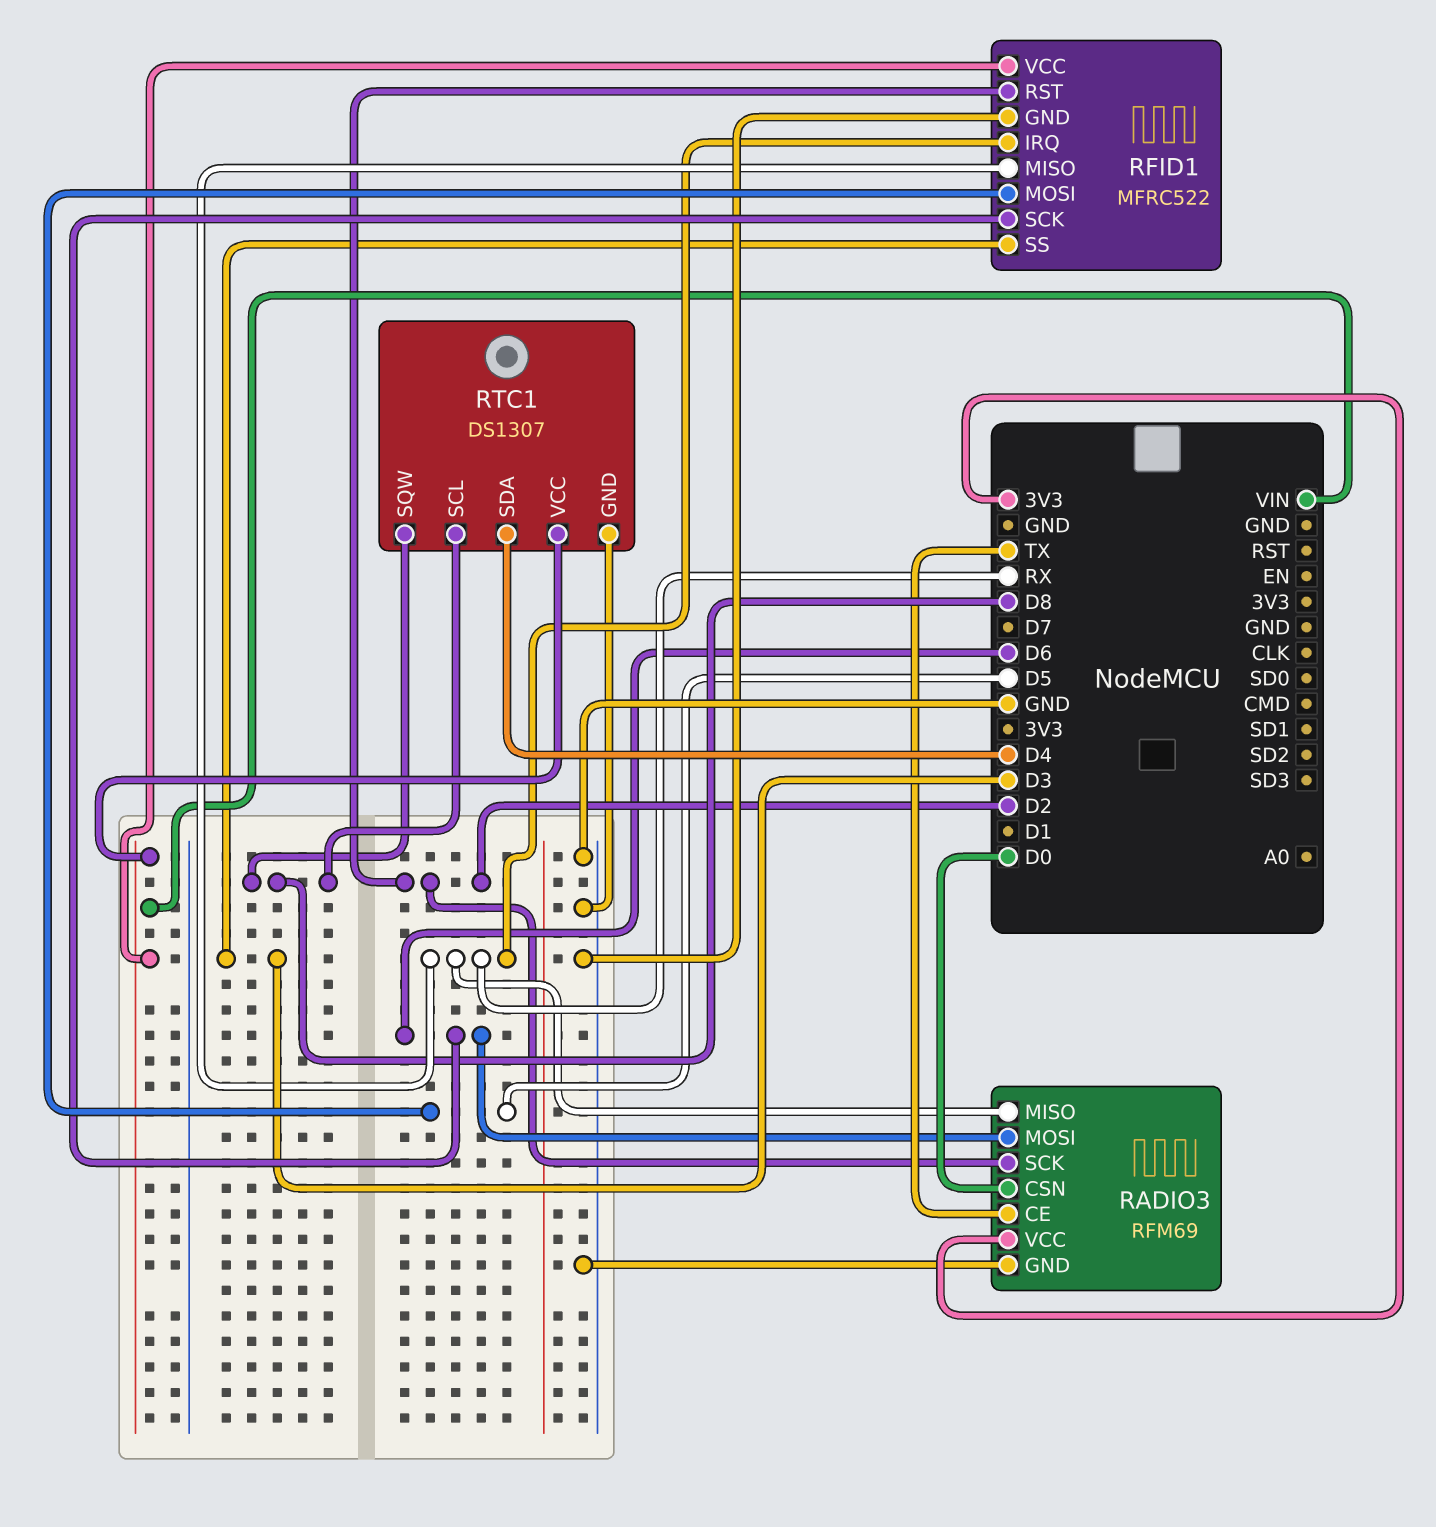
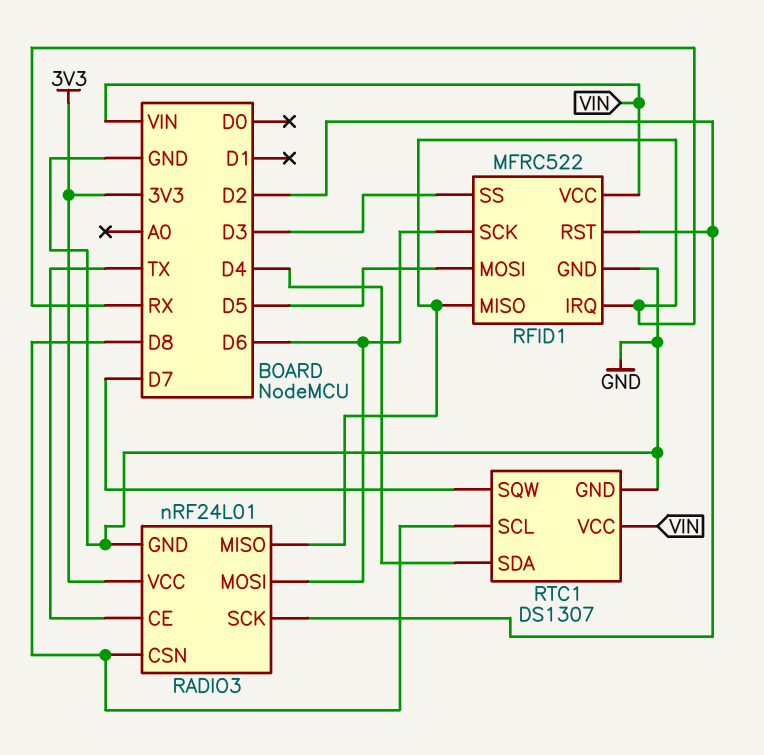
RADIO3: RFM69 -> nRF24L01
RADIO3 pin CSN: D0 -> D8
RTC1 pin SQW: D8 -> D7

